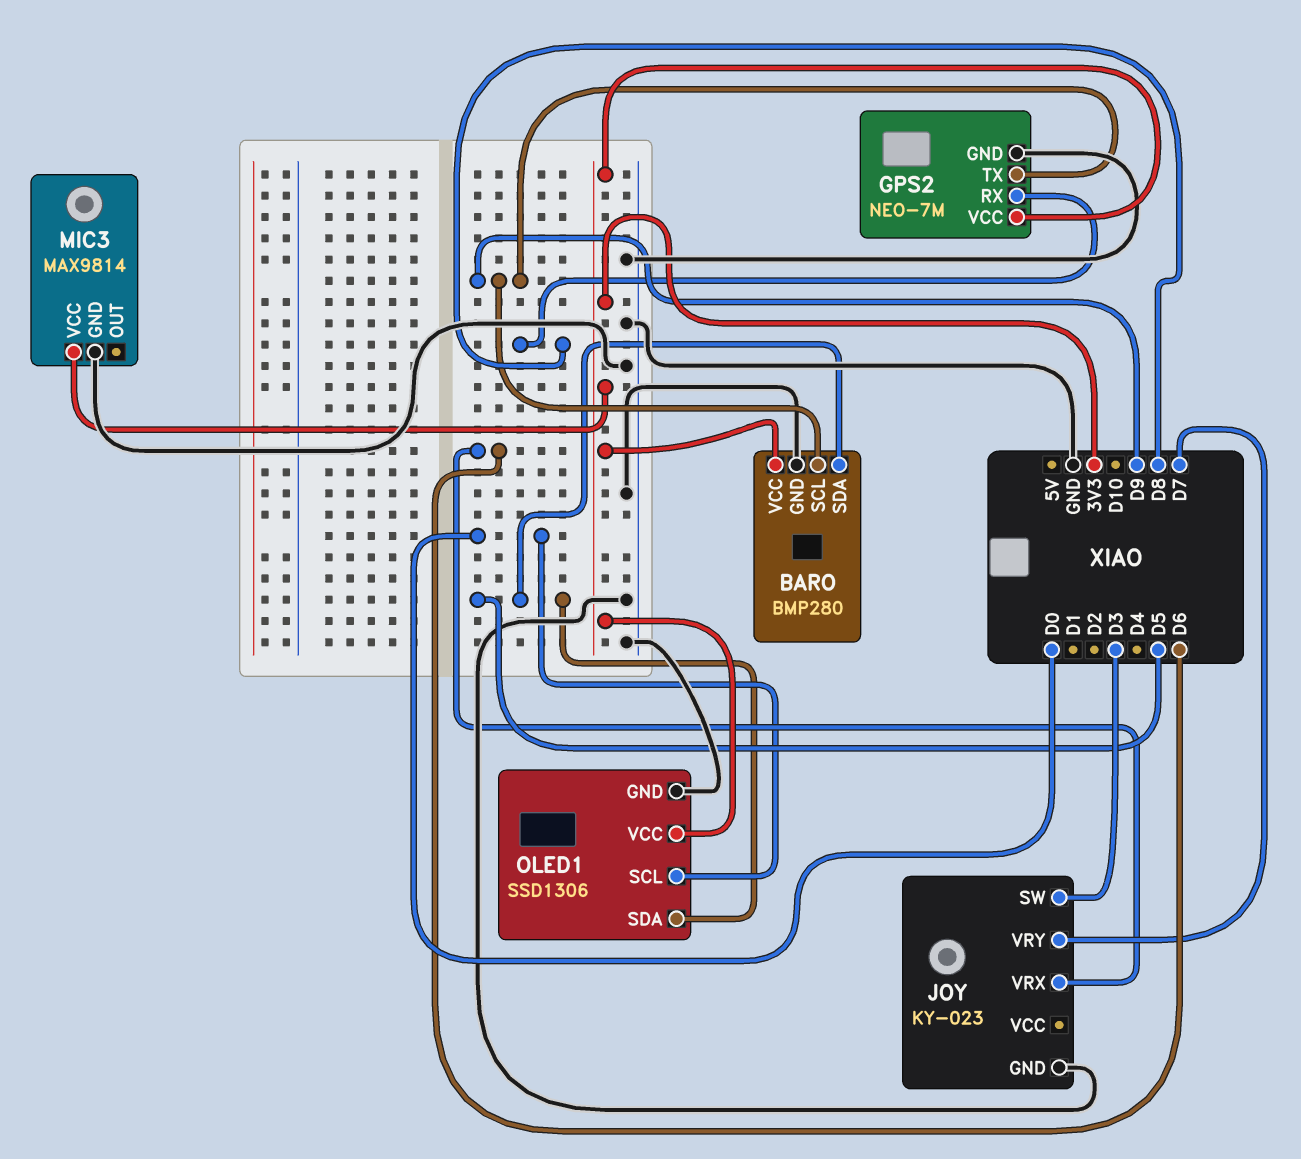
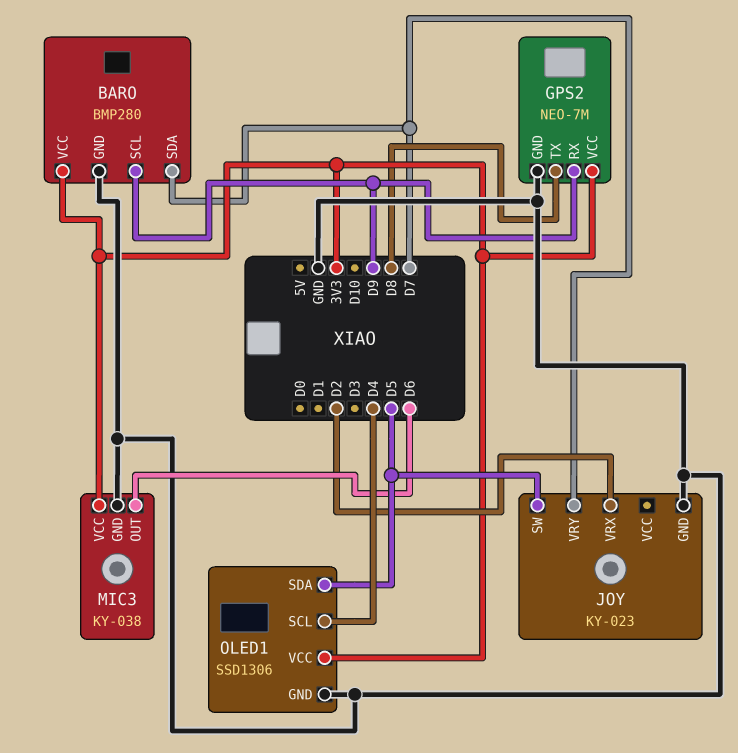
BARO pin SDA: D5 -> D7
GPS2 pin RX: D8 -> D9
GPS2 pin TX: D9 -> D8
JOY pin SW: D3 -> D5
JOY pin VRX: D6 -> D2
MIC3: MAX9814 -> KY-038
MIC3 pin OUT: none -> D6
OLED1 pin SCL: D0 -> D4

